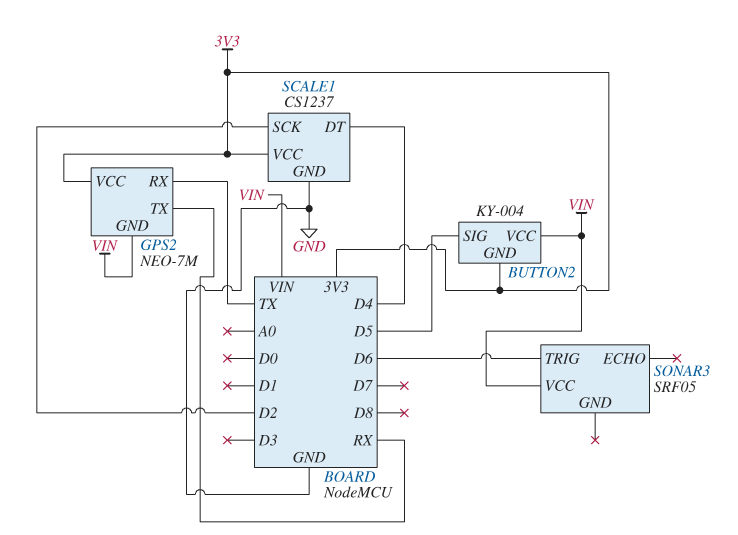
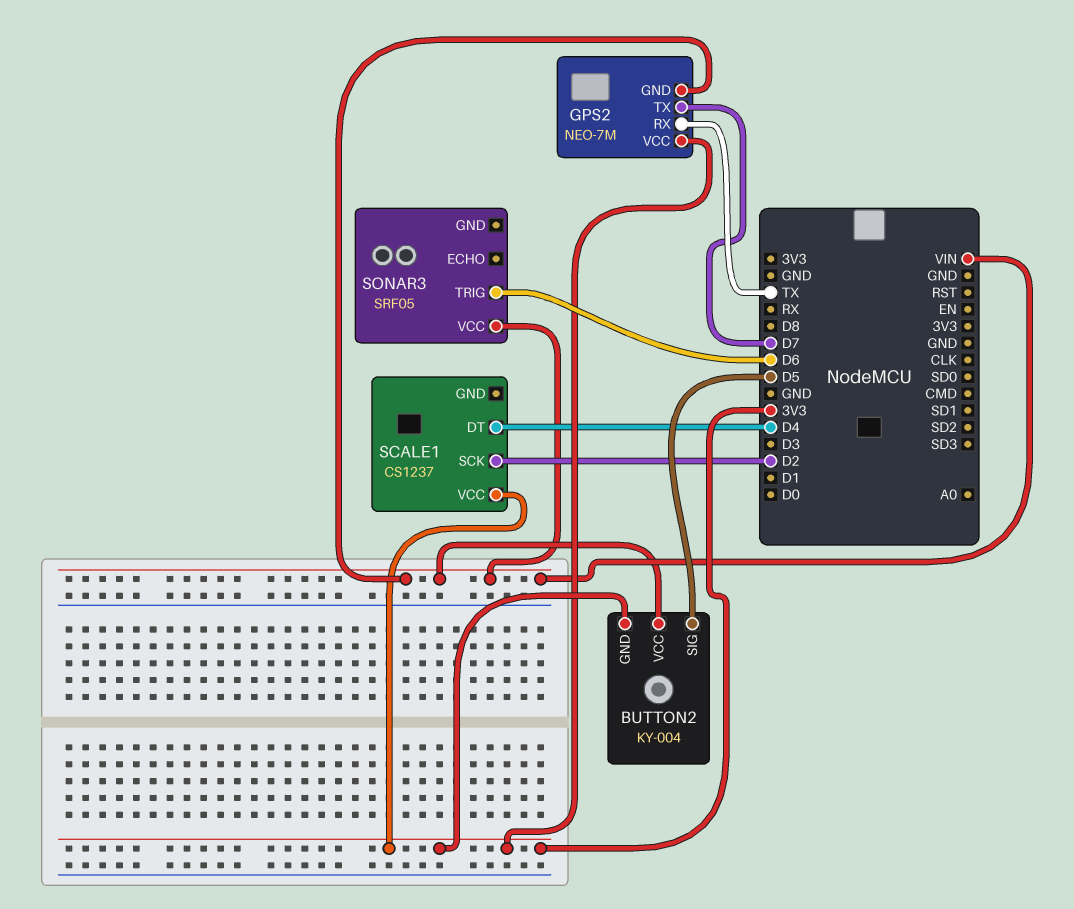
GPS2 pin TX: RX -> D7
SCALE1 pin GND: GND -> none

